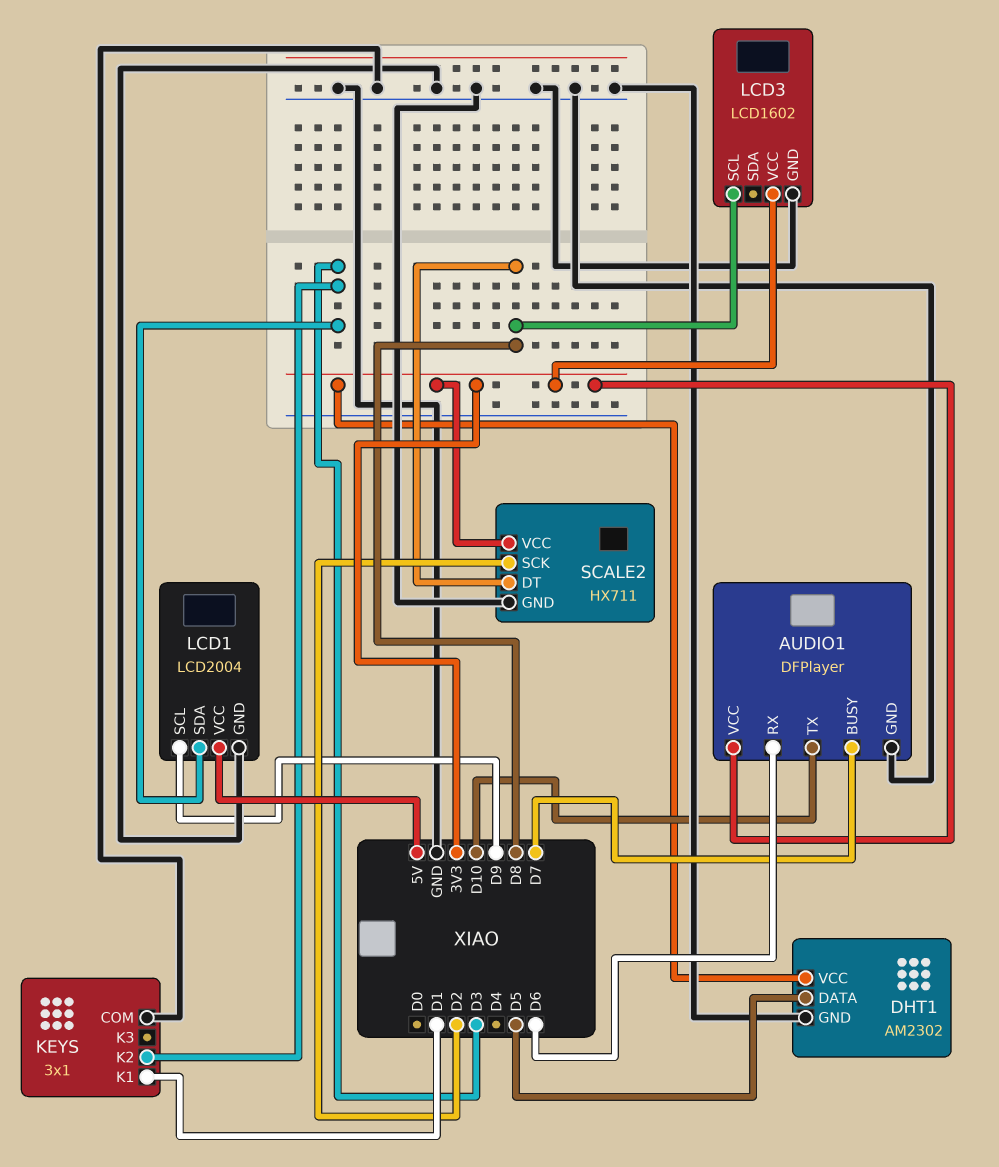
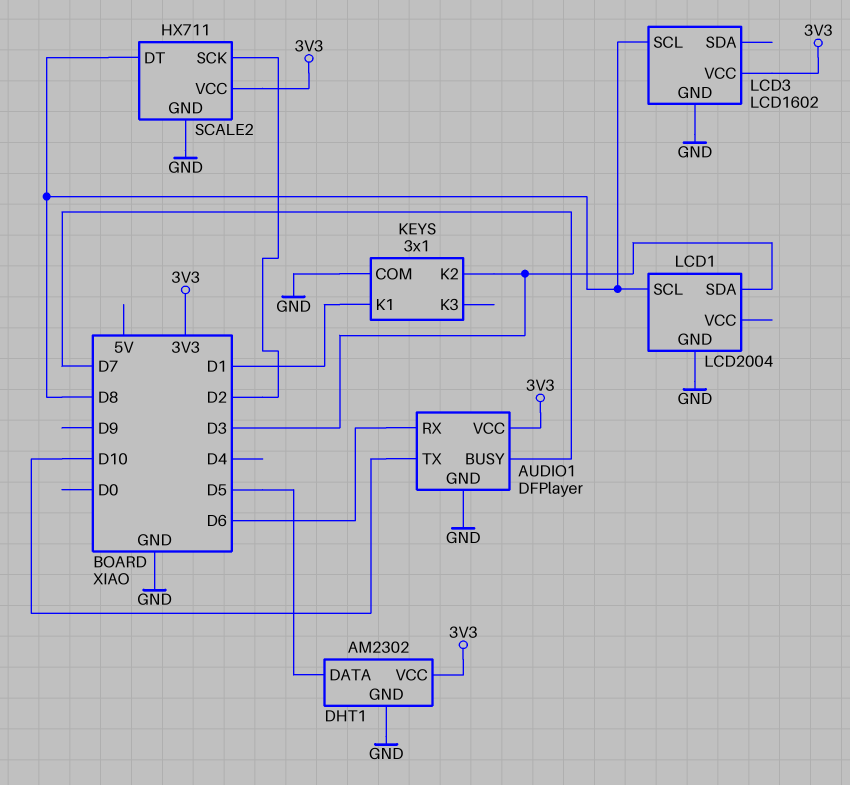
LCD1 pin SCL: D9 -> D8
LCD1 pin VCC: 5V -> none

